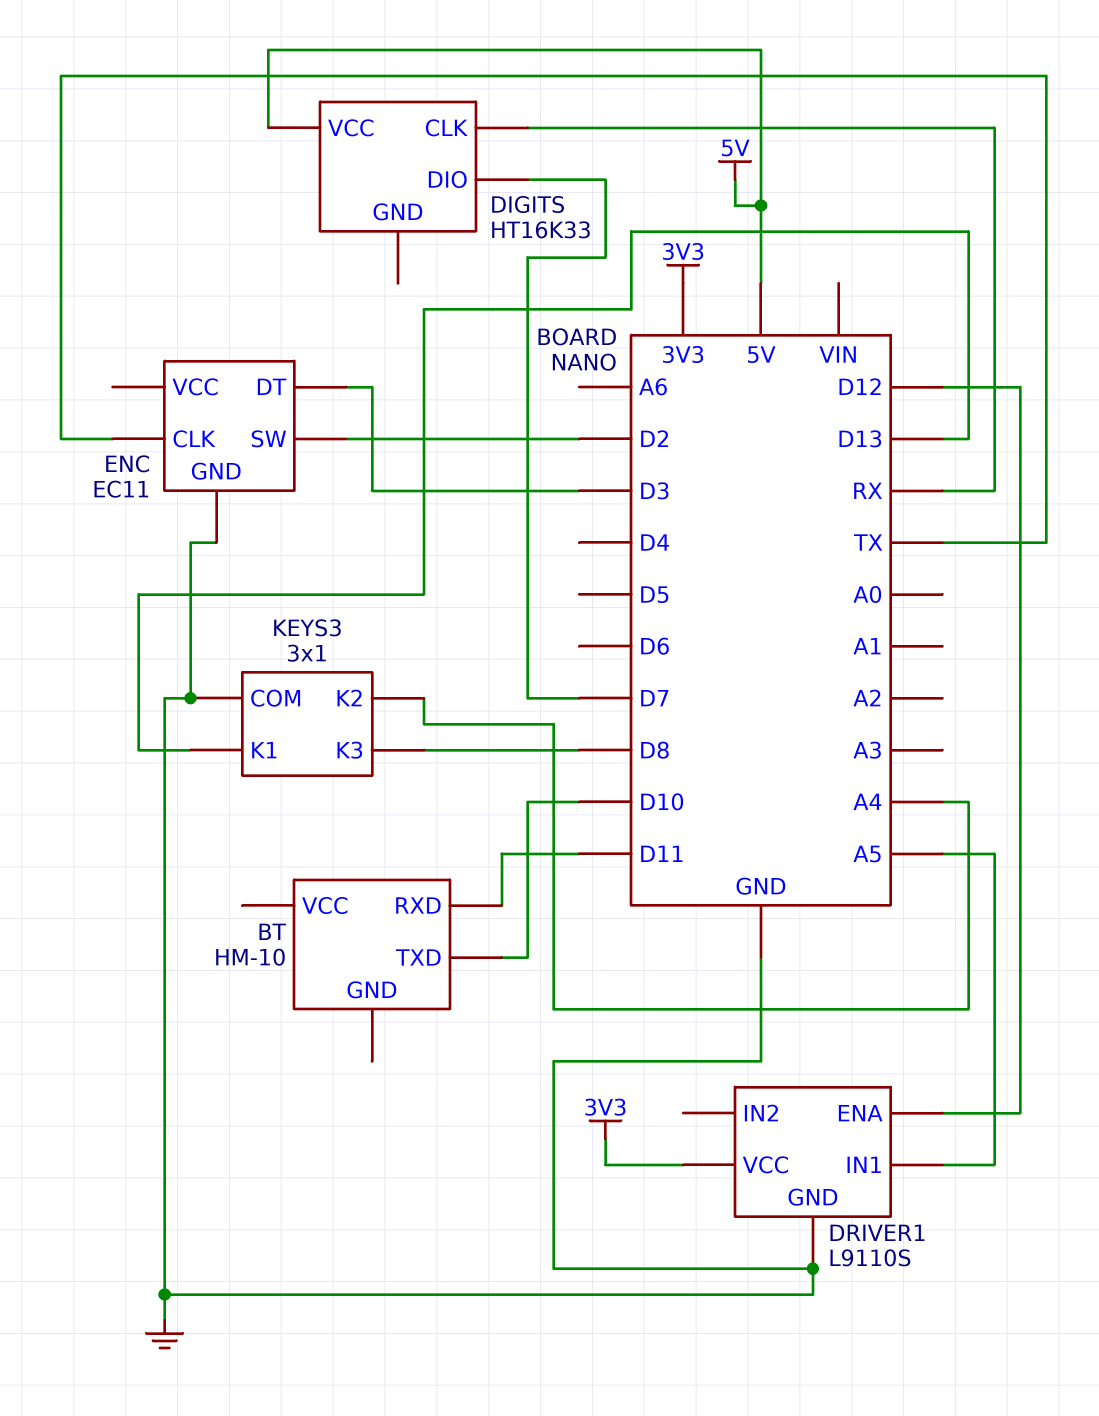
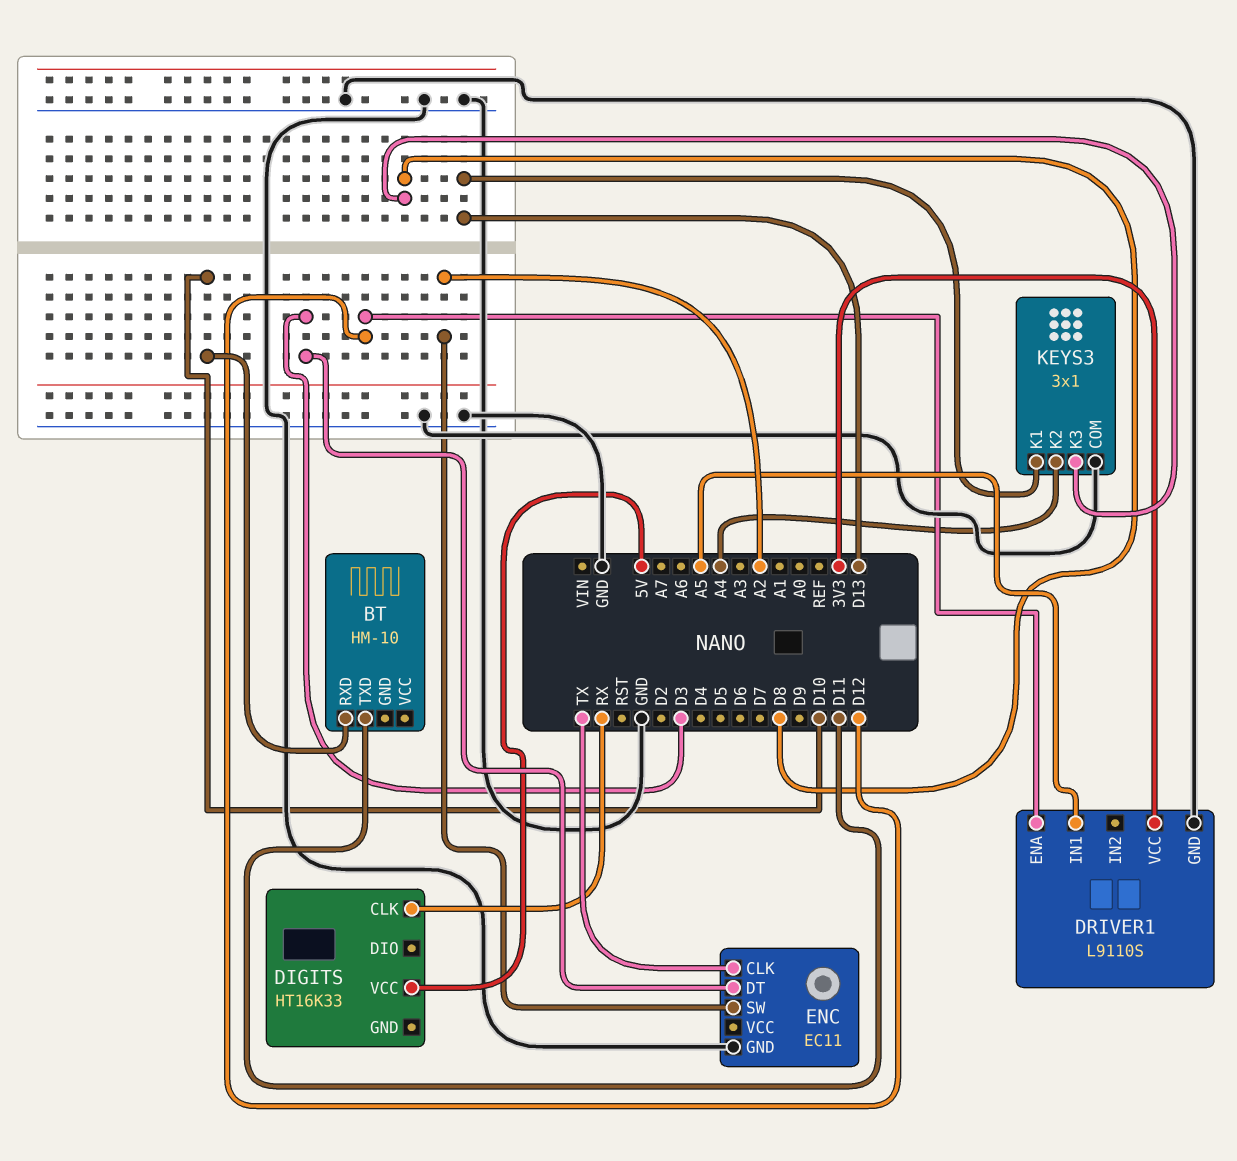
BT pin RXD: D11 -> D10
BT pin TXD: D10 -> D11
DIGITS pin DIO: D7 -> none
ENC pin SW: D2 -> A2

